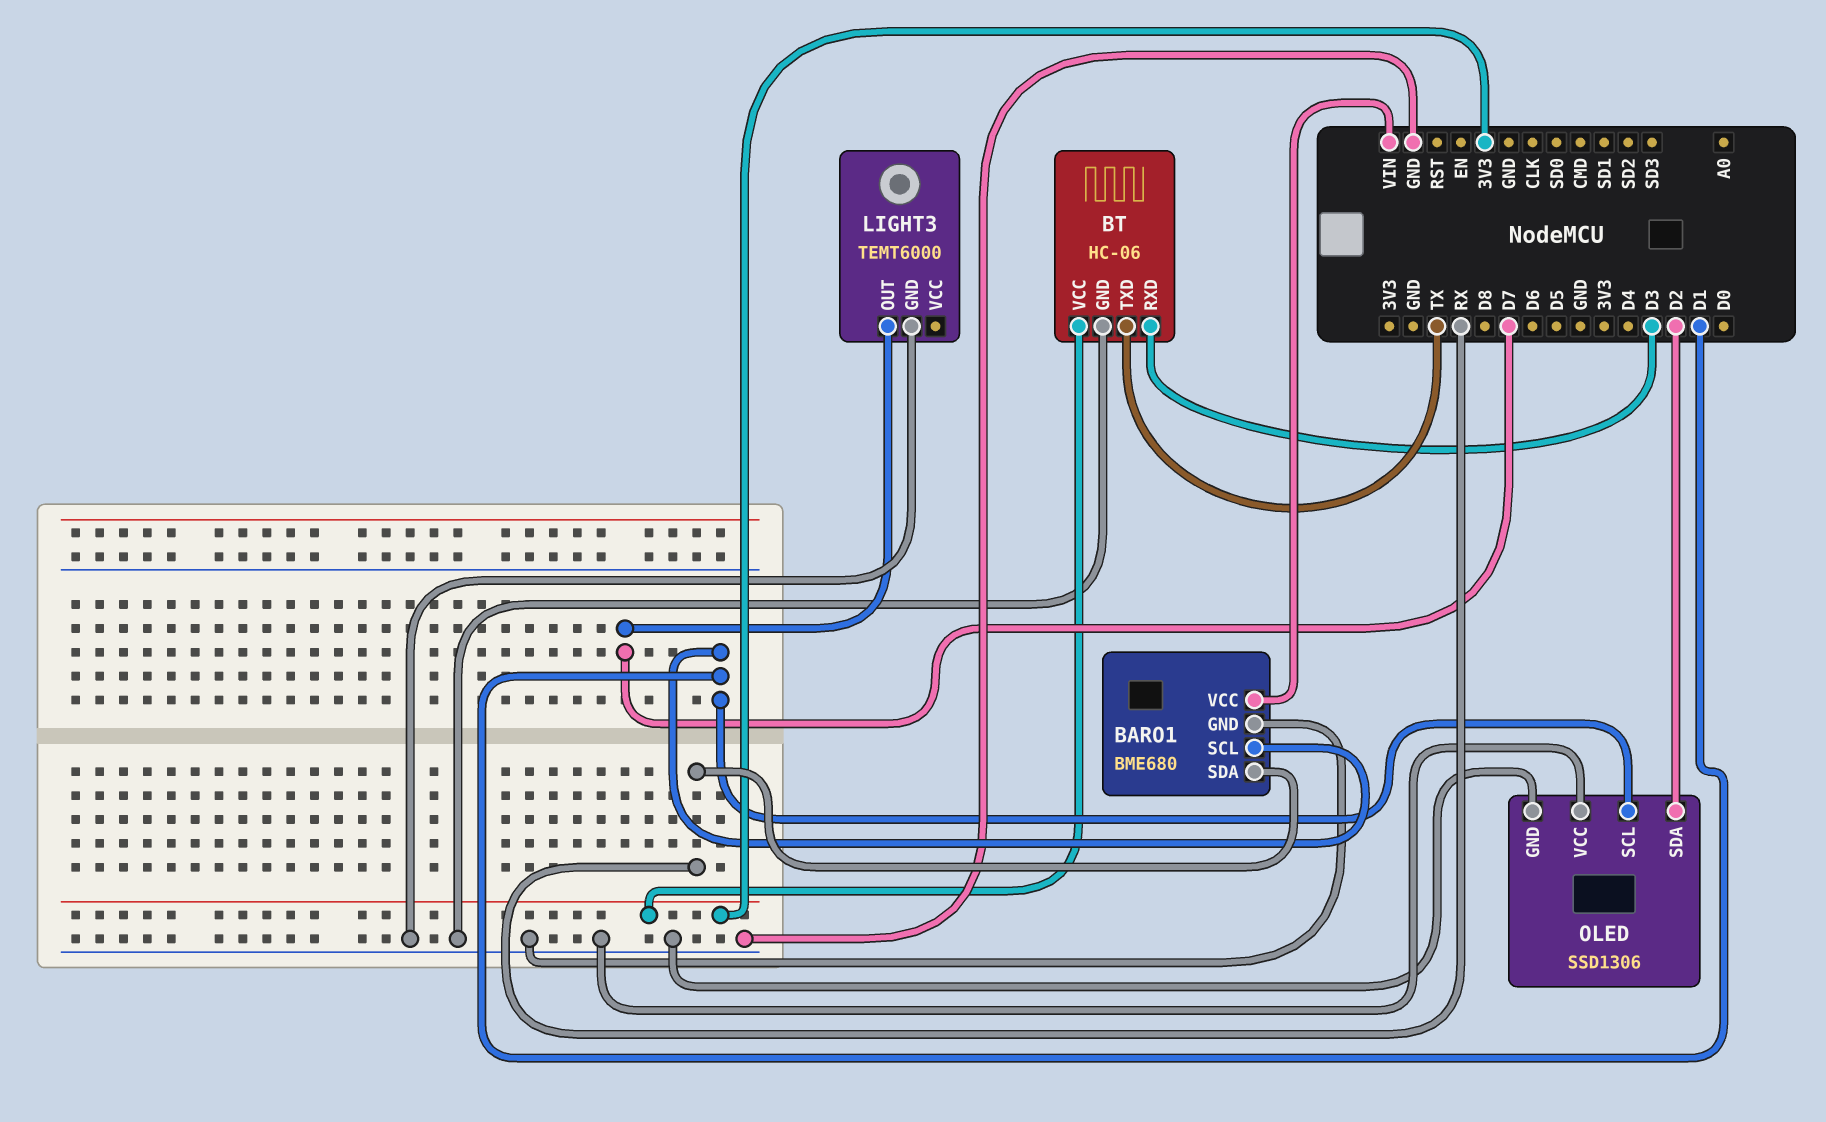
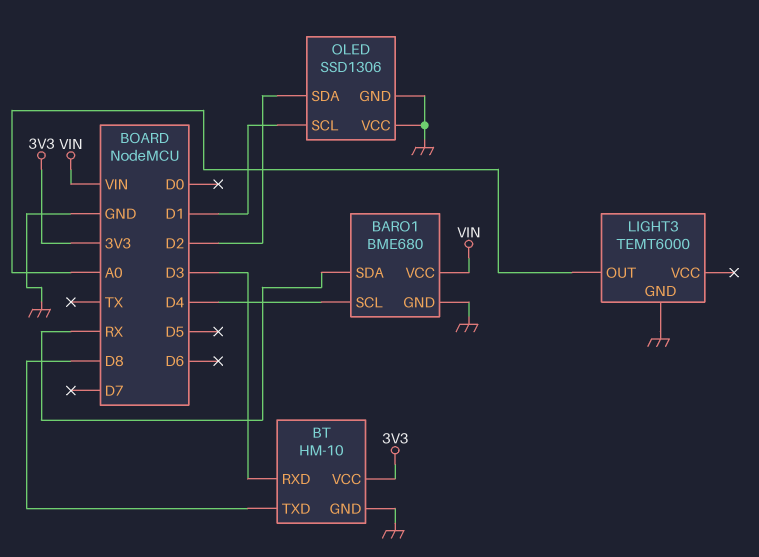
BARO1 pin SCL: D1 -> D4
BT: HC-06 -> HM-10
BT pin TXD: TX -> D8
LIGHT3 pin OUT: D7 -> A0

